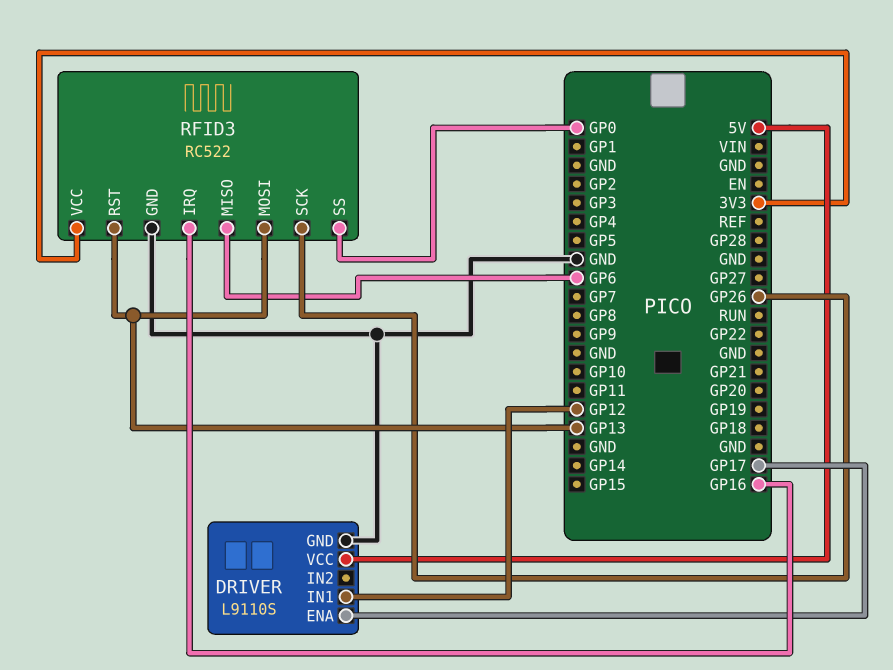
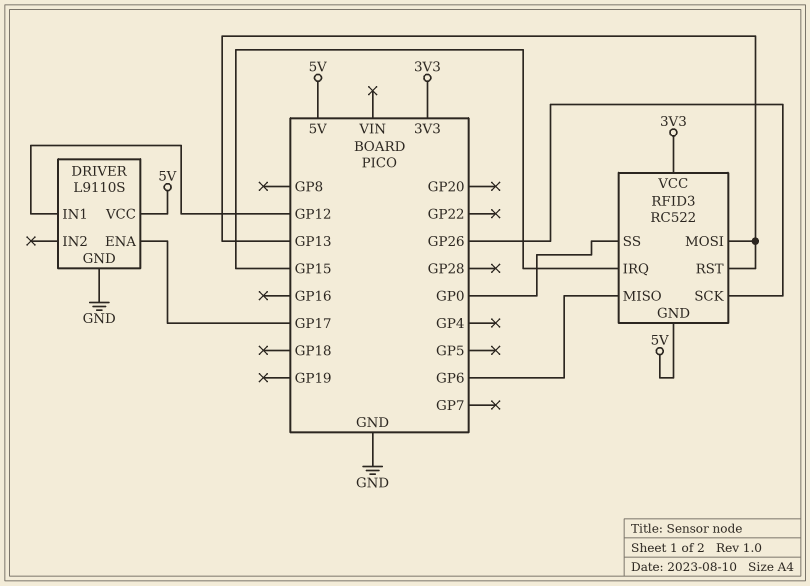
RFID3 pin GND: GND -> 5V
RFID3 pin IRQ: GP16 -> GP15

